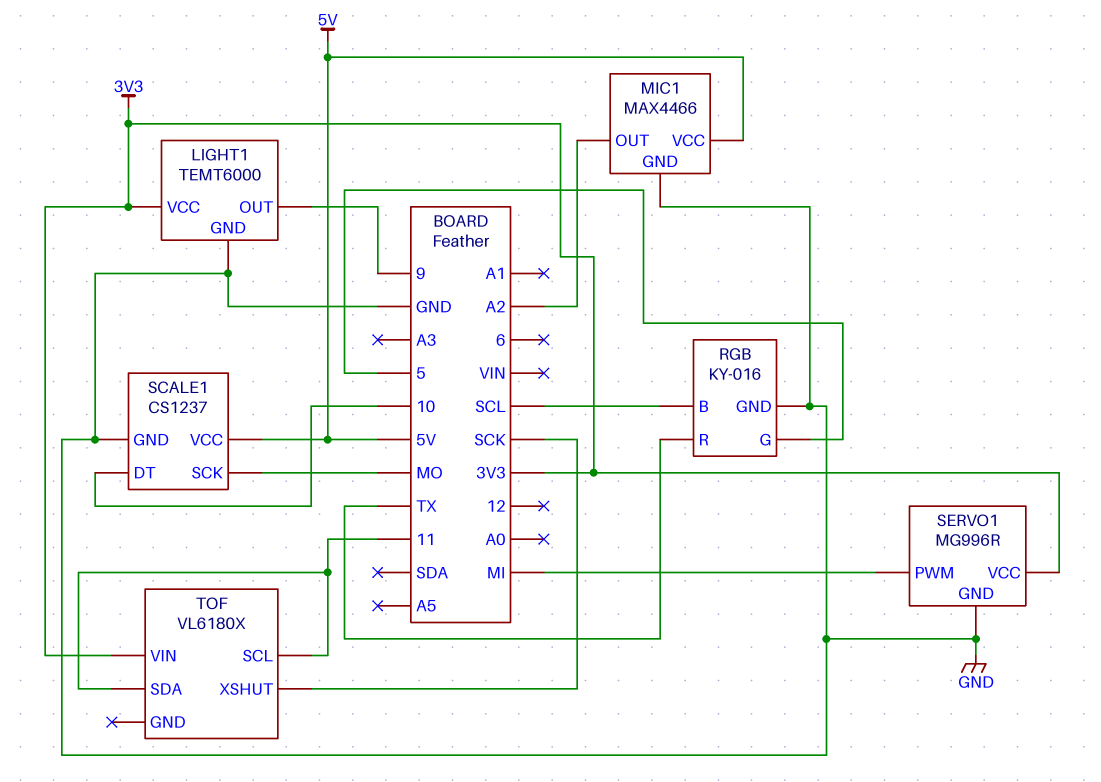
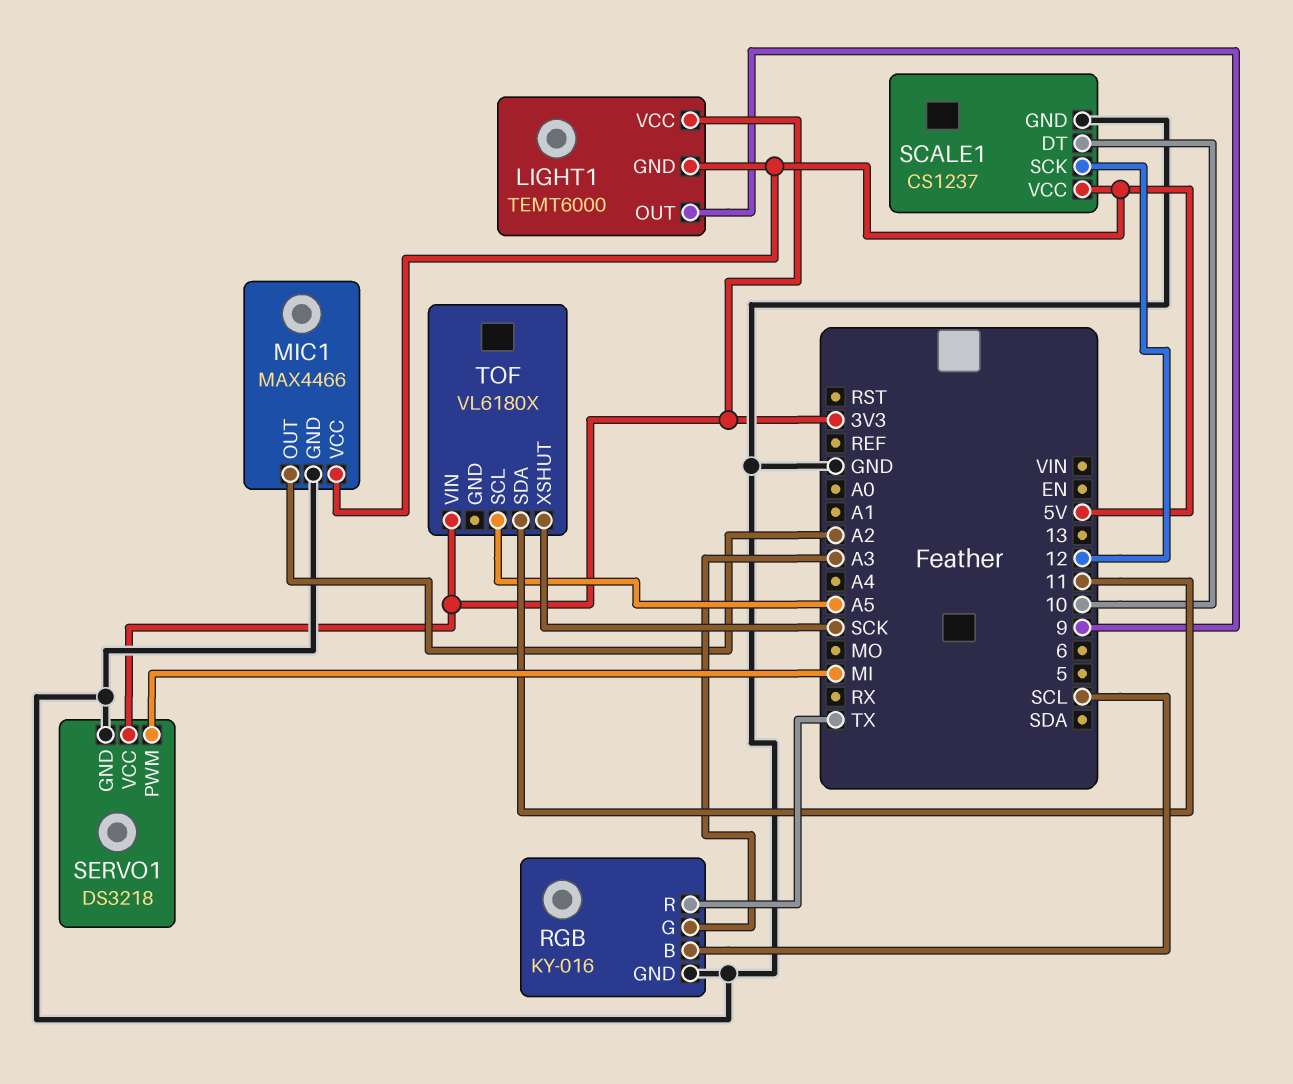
LIGHT1 pin GND: GND -> 5V
RGB pin G: 5 -> A3
SCALE1 pin SCK: MO -> 12
SERVO1: MG996R -> DS3218
TOF pin SCL: 11 -> A5

